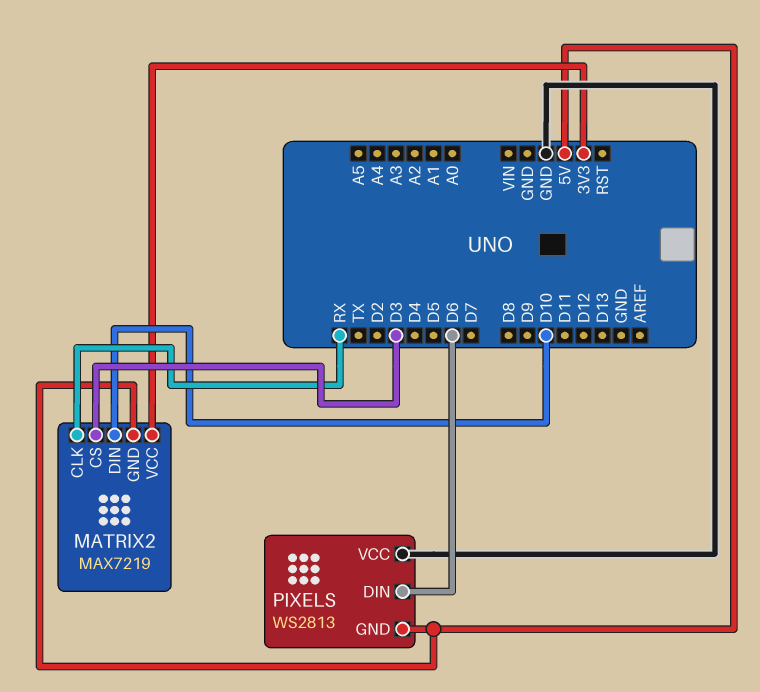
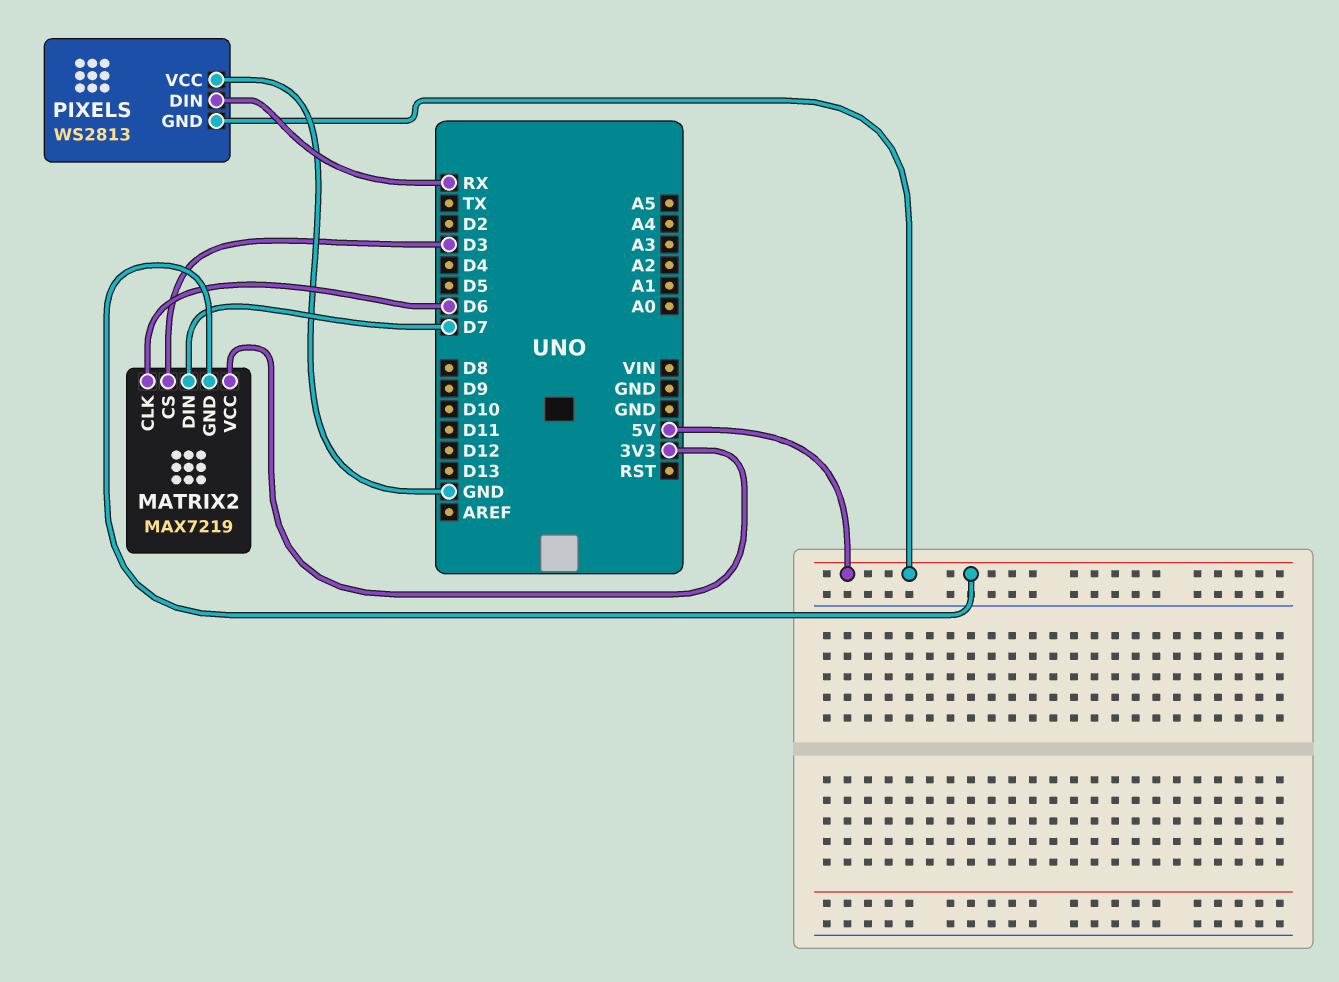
MATRIX2 pin CLK: RX -> D6
MATRIX2 pin DIN: D10 -> D7
PIXELS pin DIN: D6 -> RX

